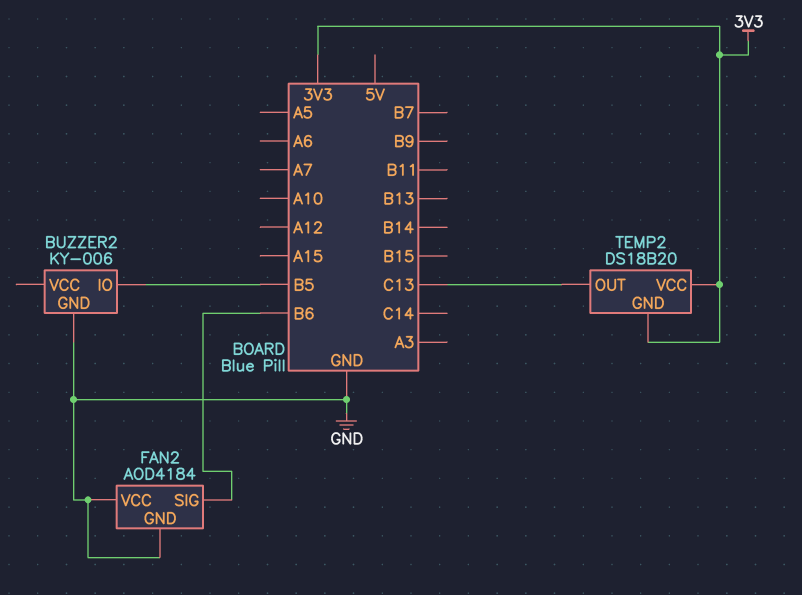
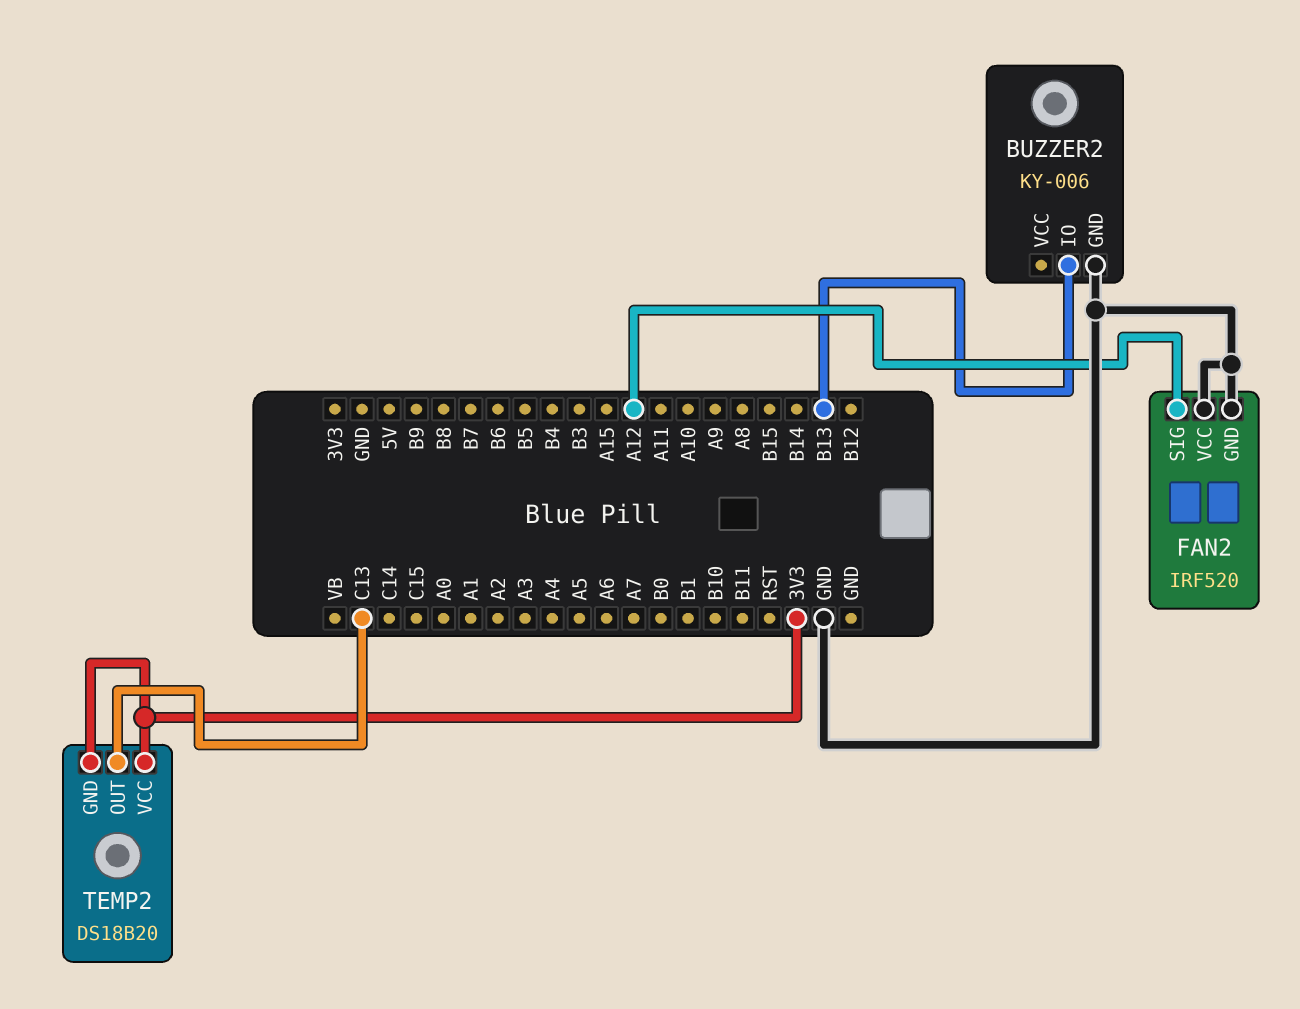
BUZZER2 pin IO: B5 -> B13
FAN2: AOD4184 -> IRF520
FAN2 pin SIG: B6 -> A12

